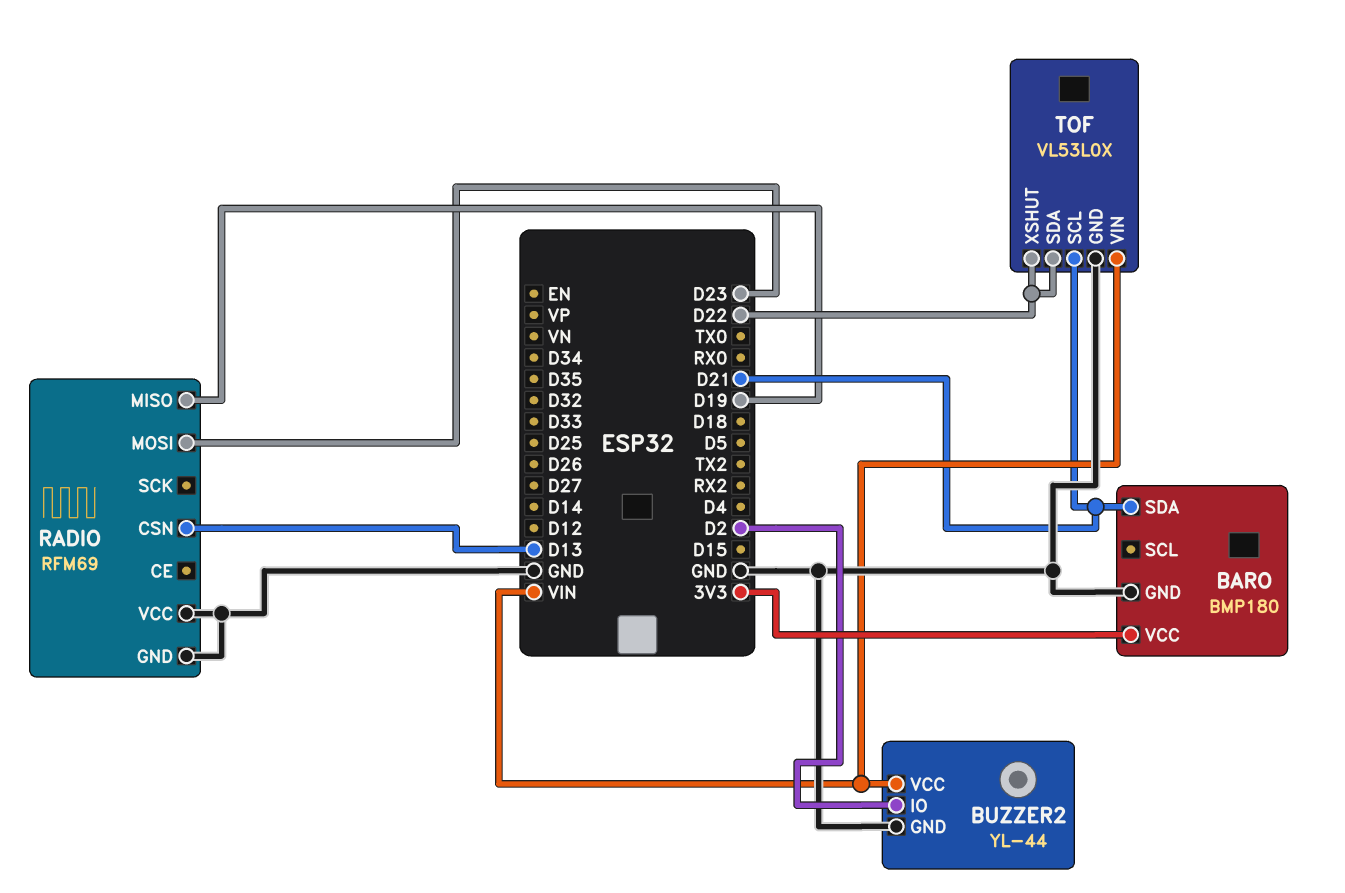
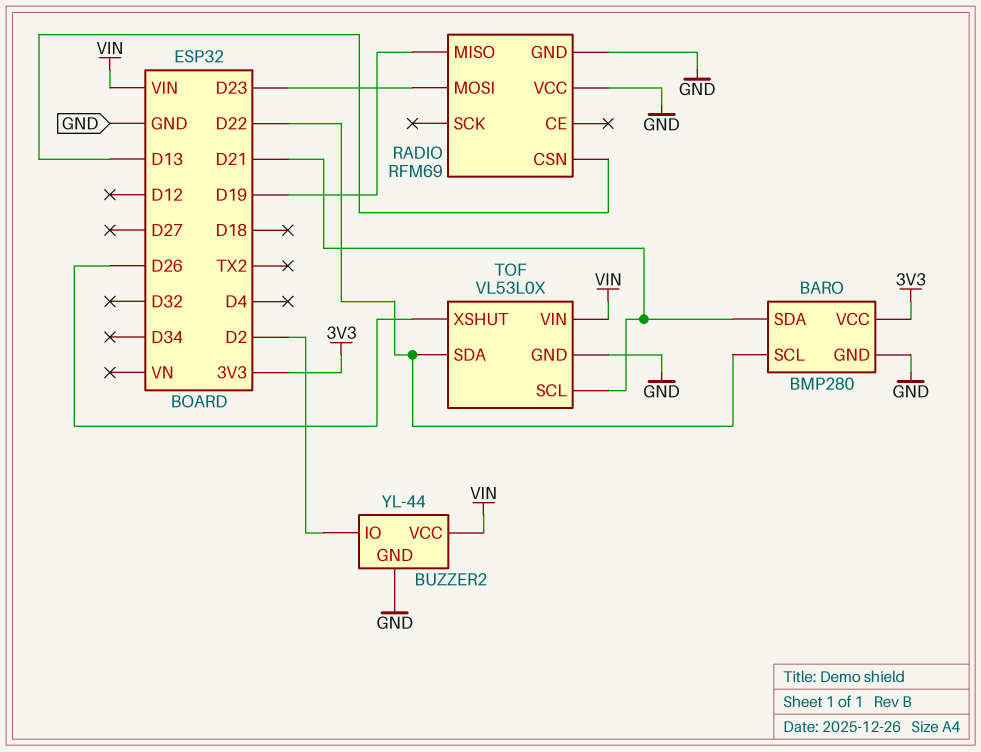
BARO: BMP180 -> BMP280
BARO pin SCL: none -> D22
TOF pin XSHUT: D22 -> D26

